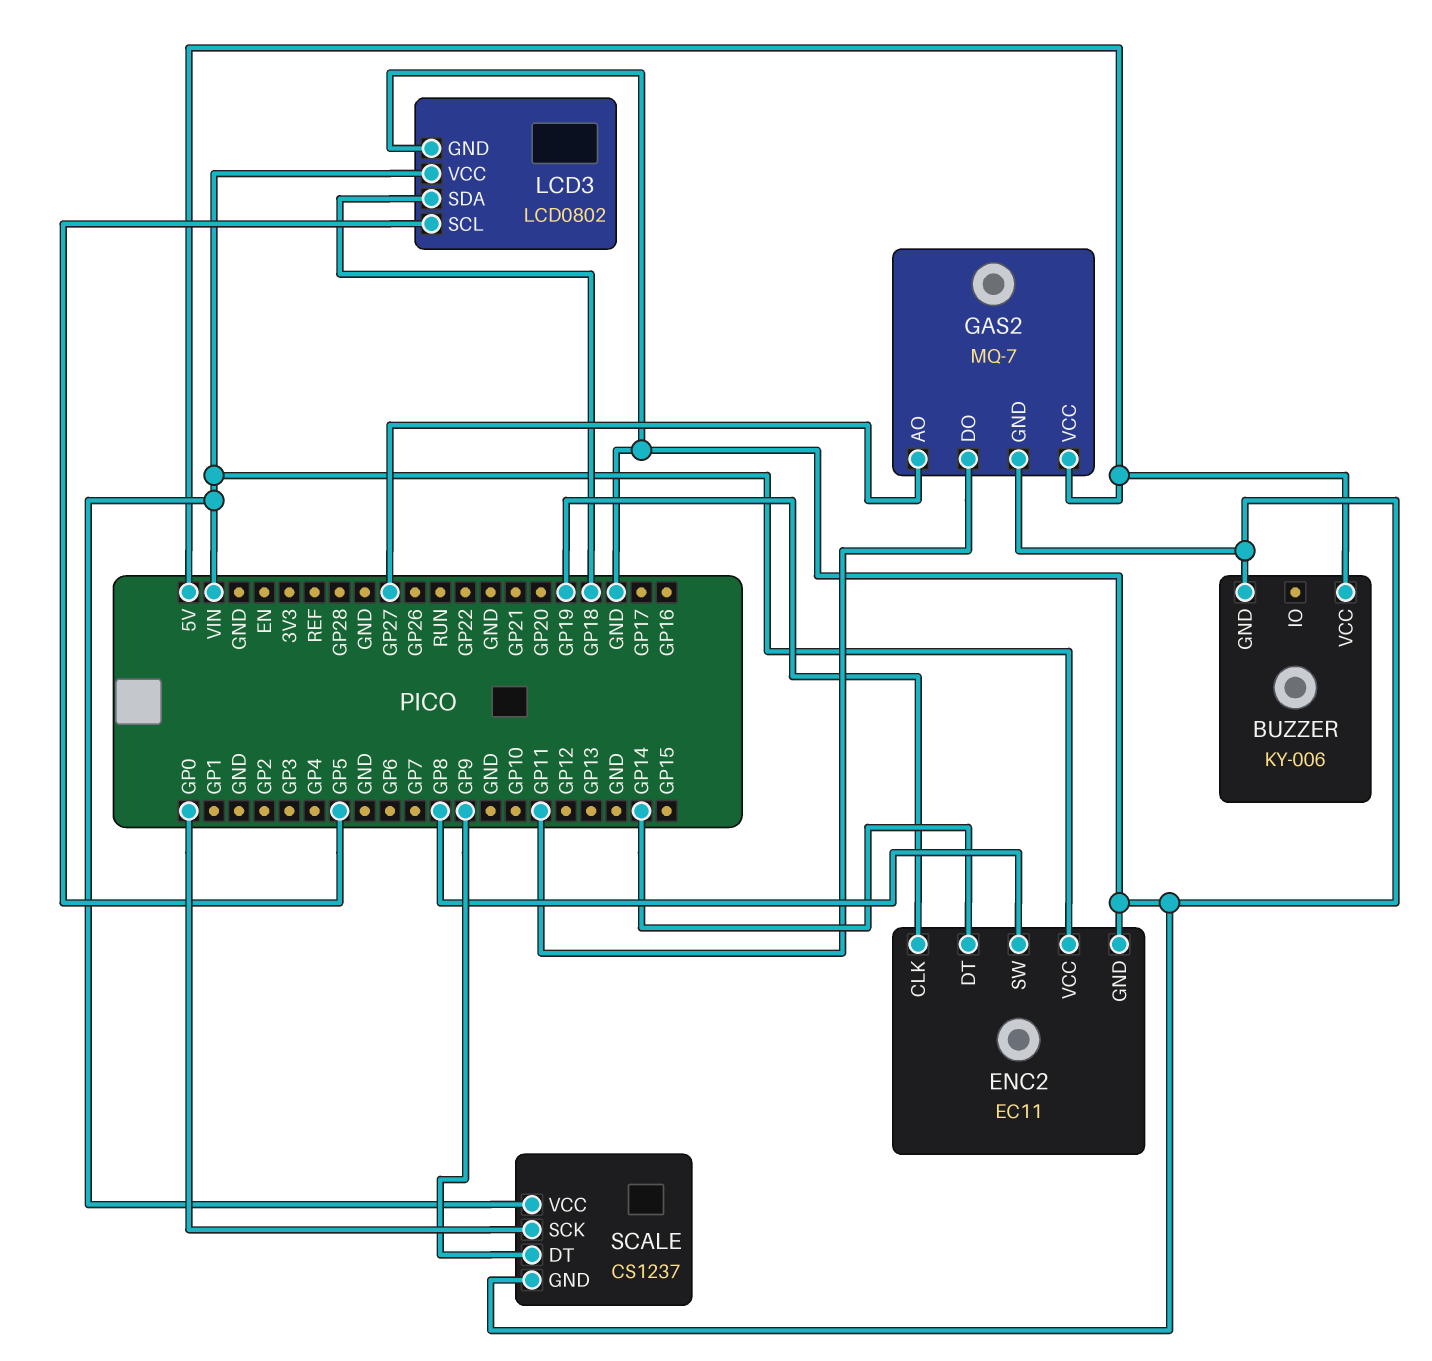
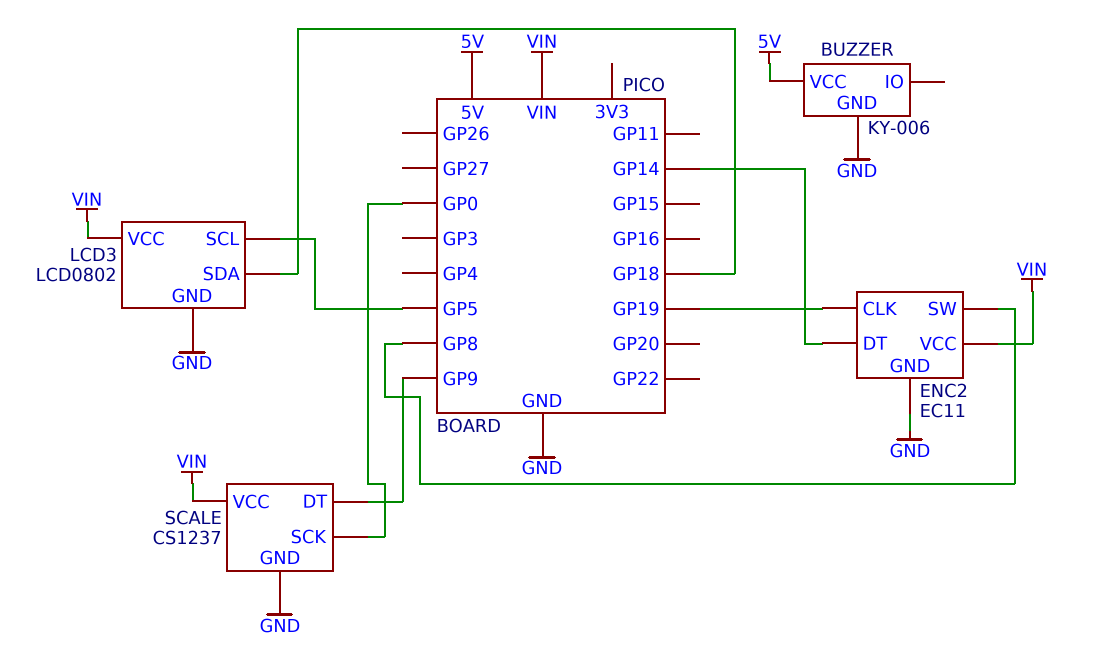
GAS2: MQ-7 -> none
GAS2 pin AO: GP27 -> none
GAS2 pin DO: GP11 -> none
GAS2 pin GND: GND -> none
GAS2 pin VCC: 5V -> none

